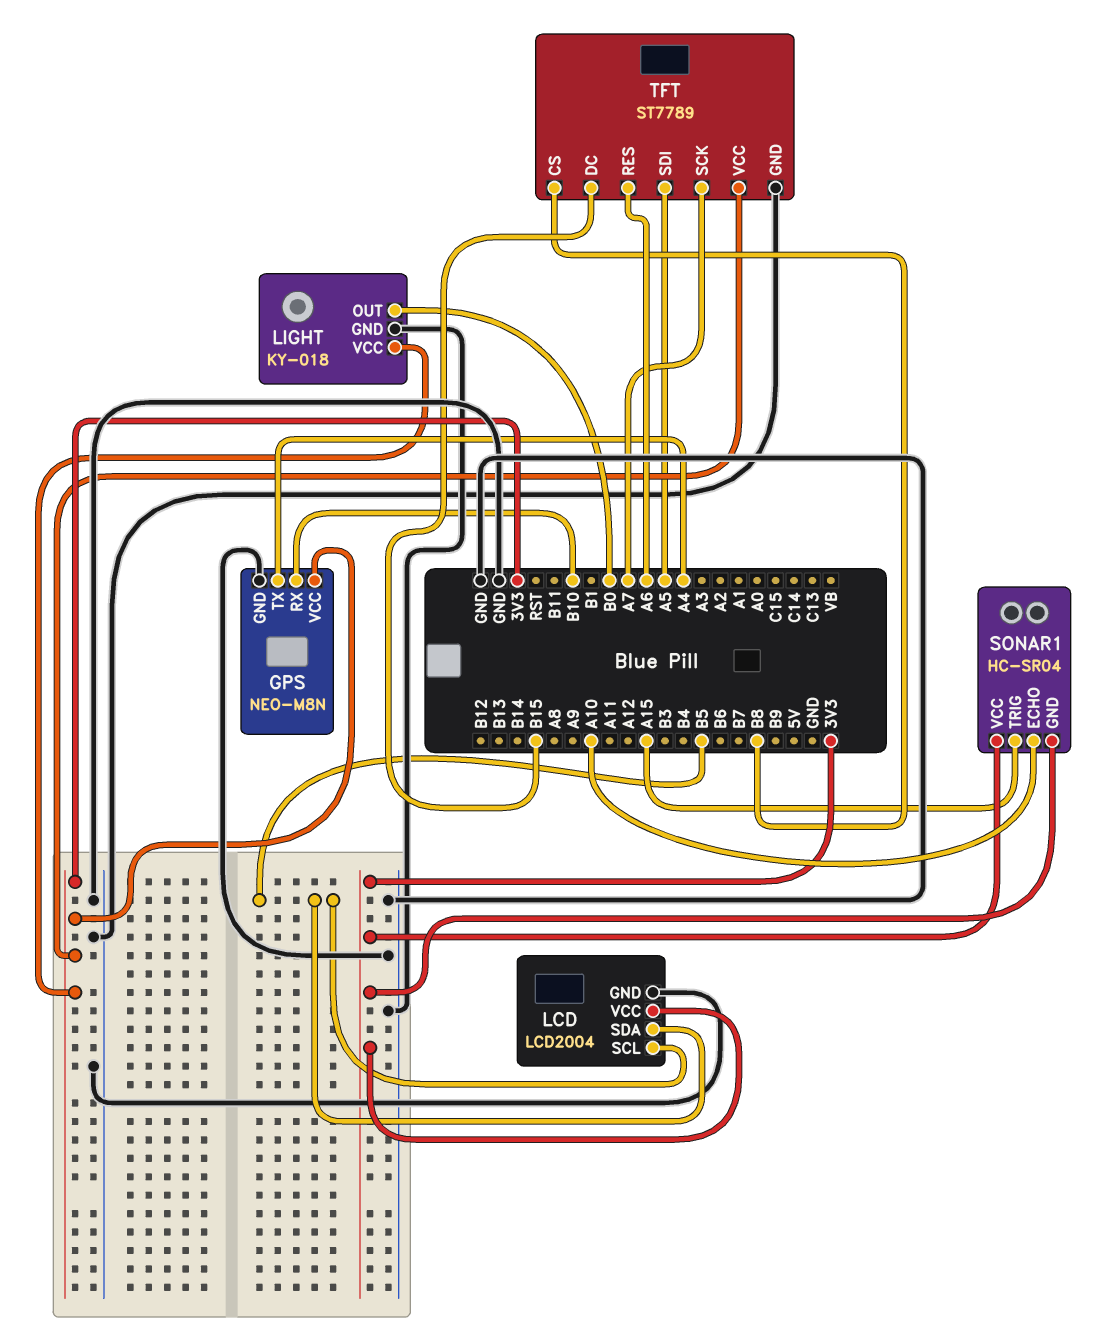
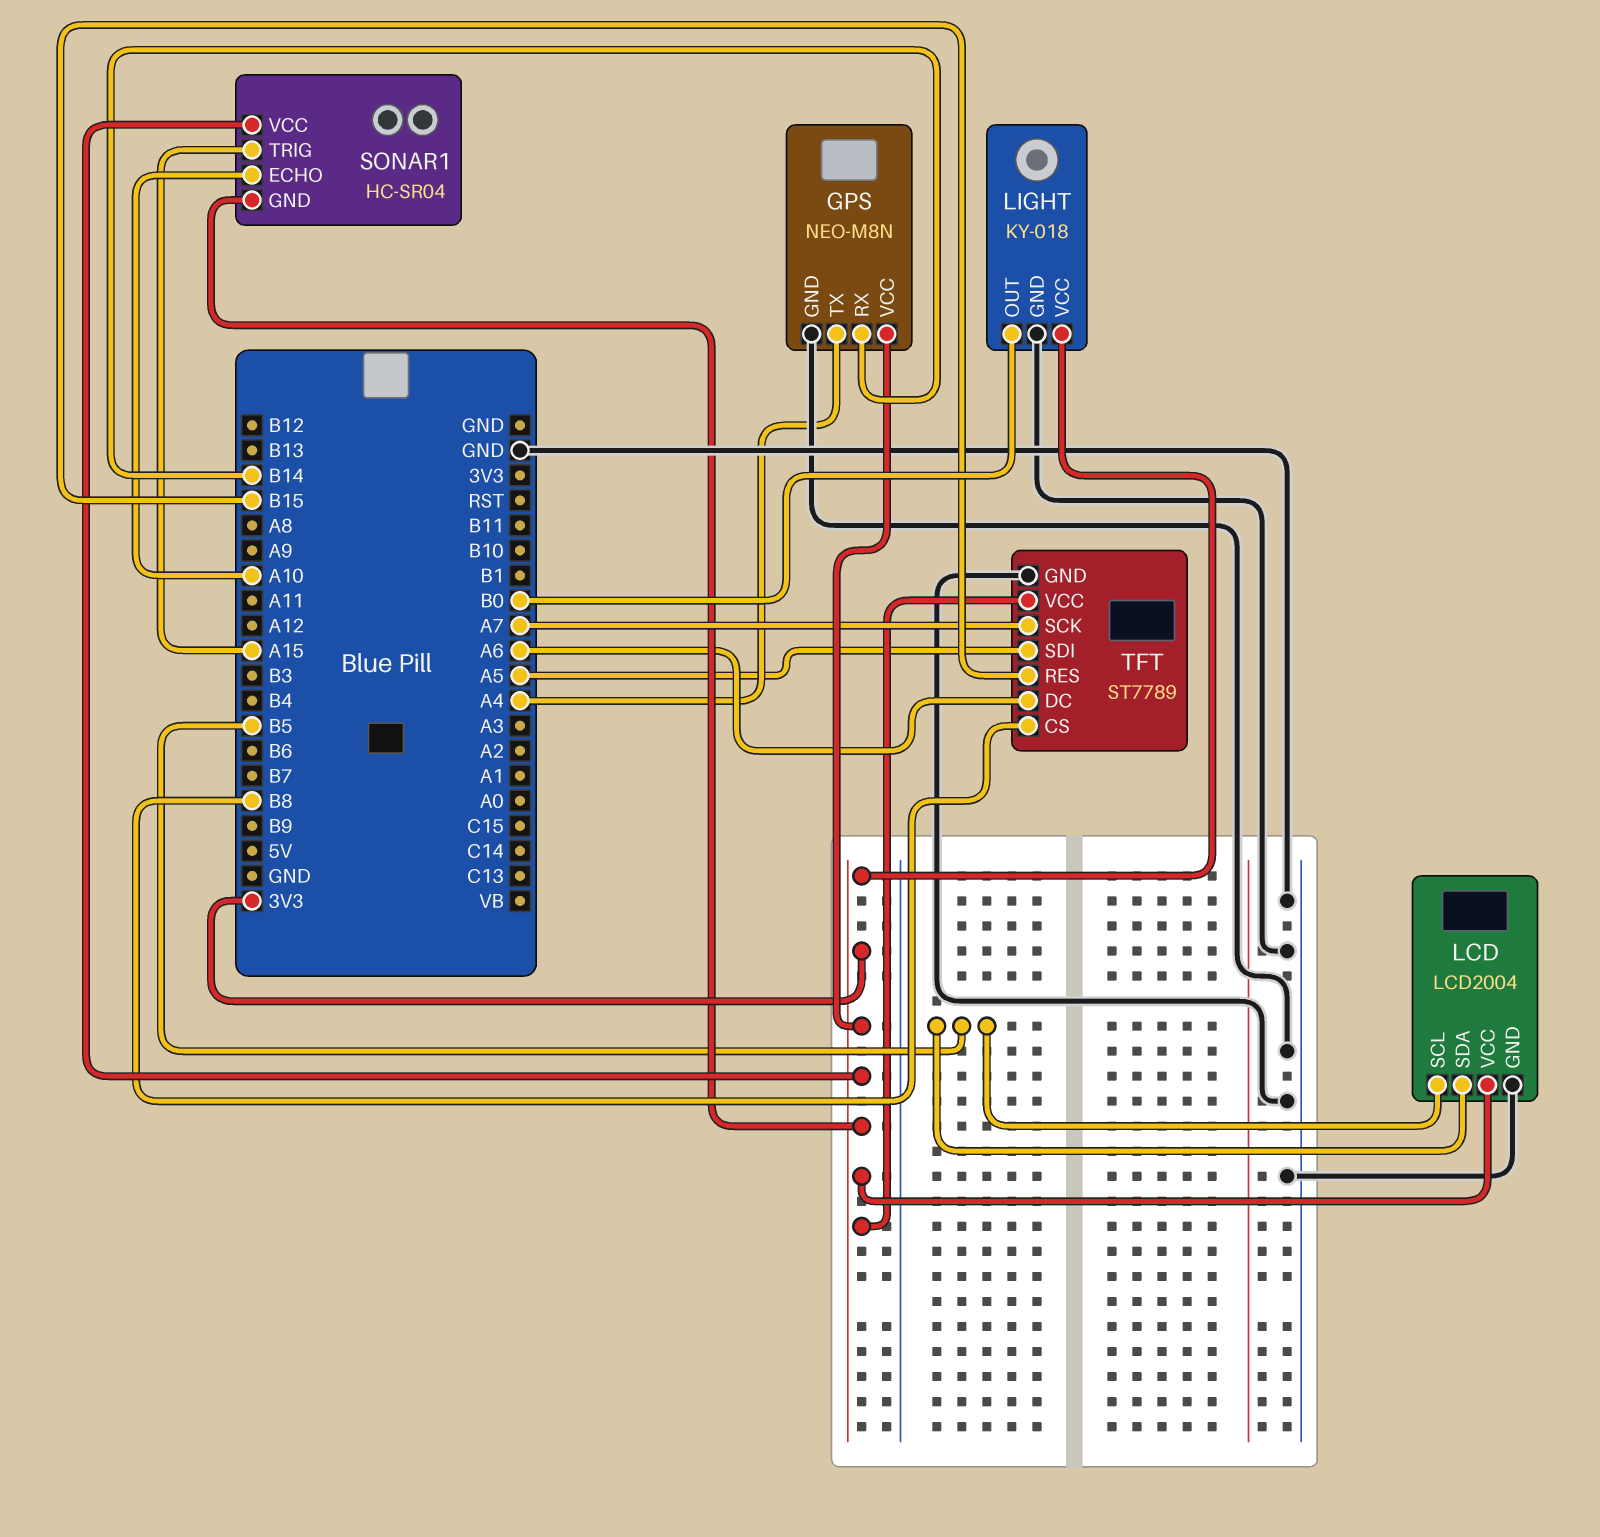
GPS pin RX: B10 -> B14
TFT pin DC: B15 -> A6
TFT pin RES: A6 -> B15

